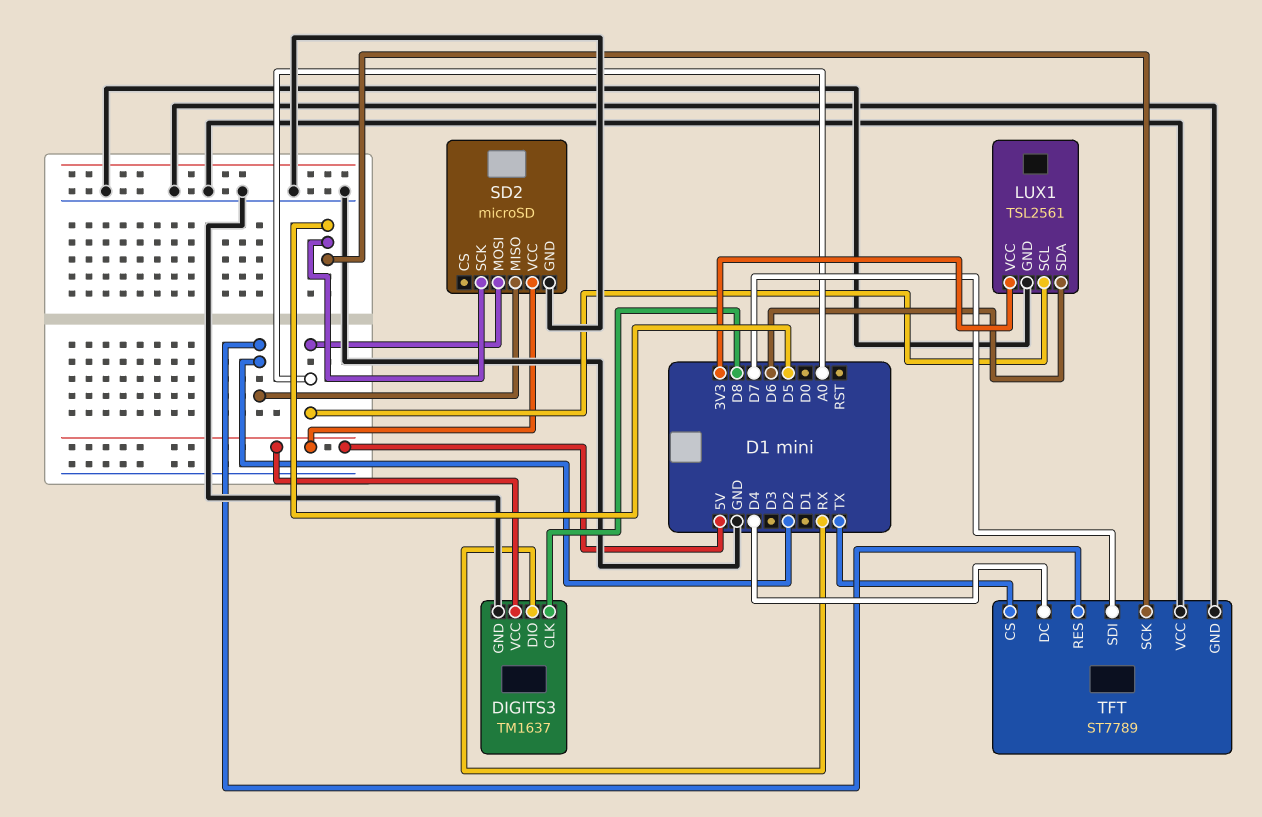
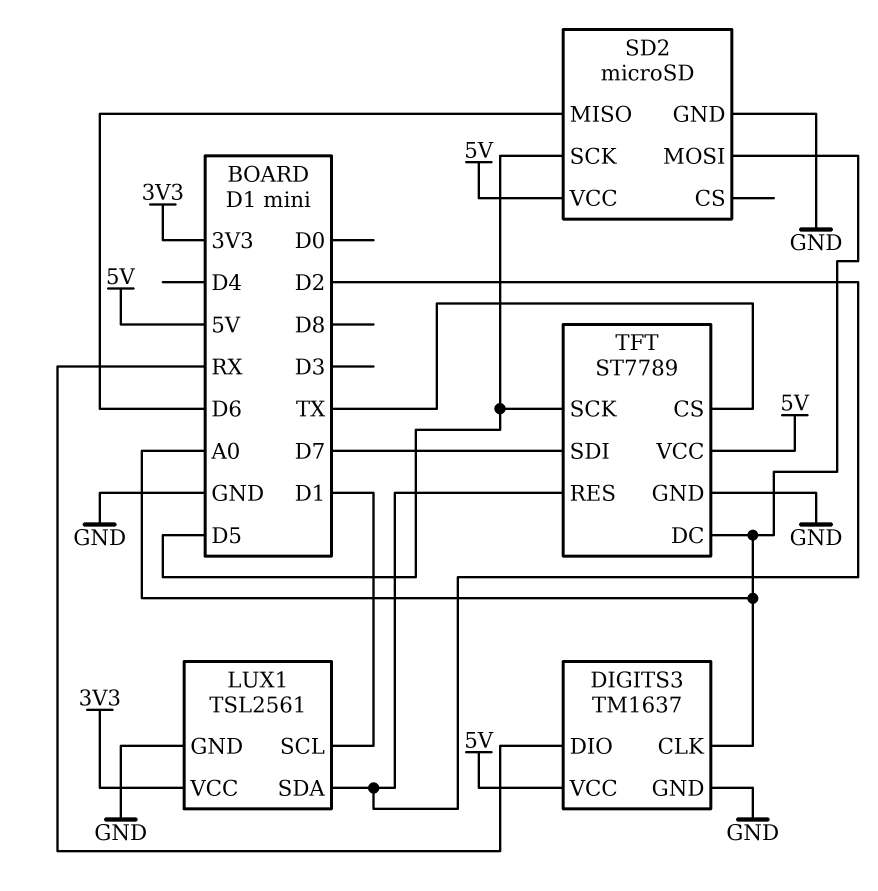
DIGITS3 pin CLK: D8 -> A0
LUX1 pin SCL: A0 -> D1
LUX1 pin SDA: D6 -> D2
SD2 pin MISO: D2 -> D6
TFT pin DC: D4 -> A0
TFT pin VCC: GND -> 5V

